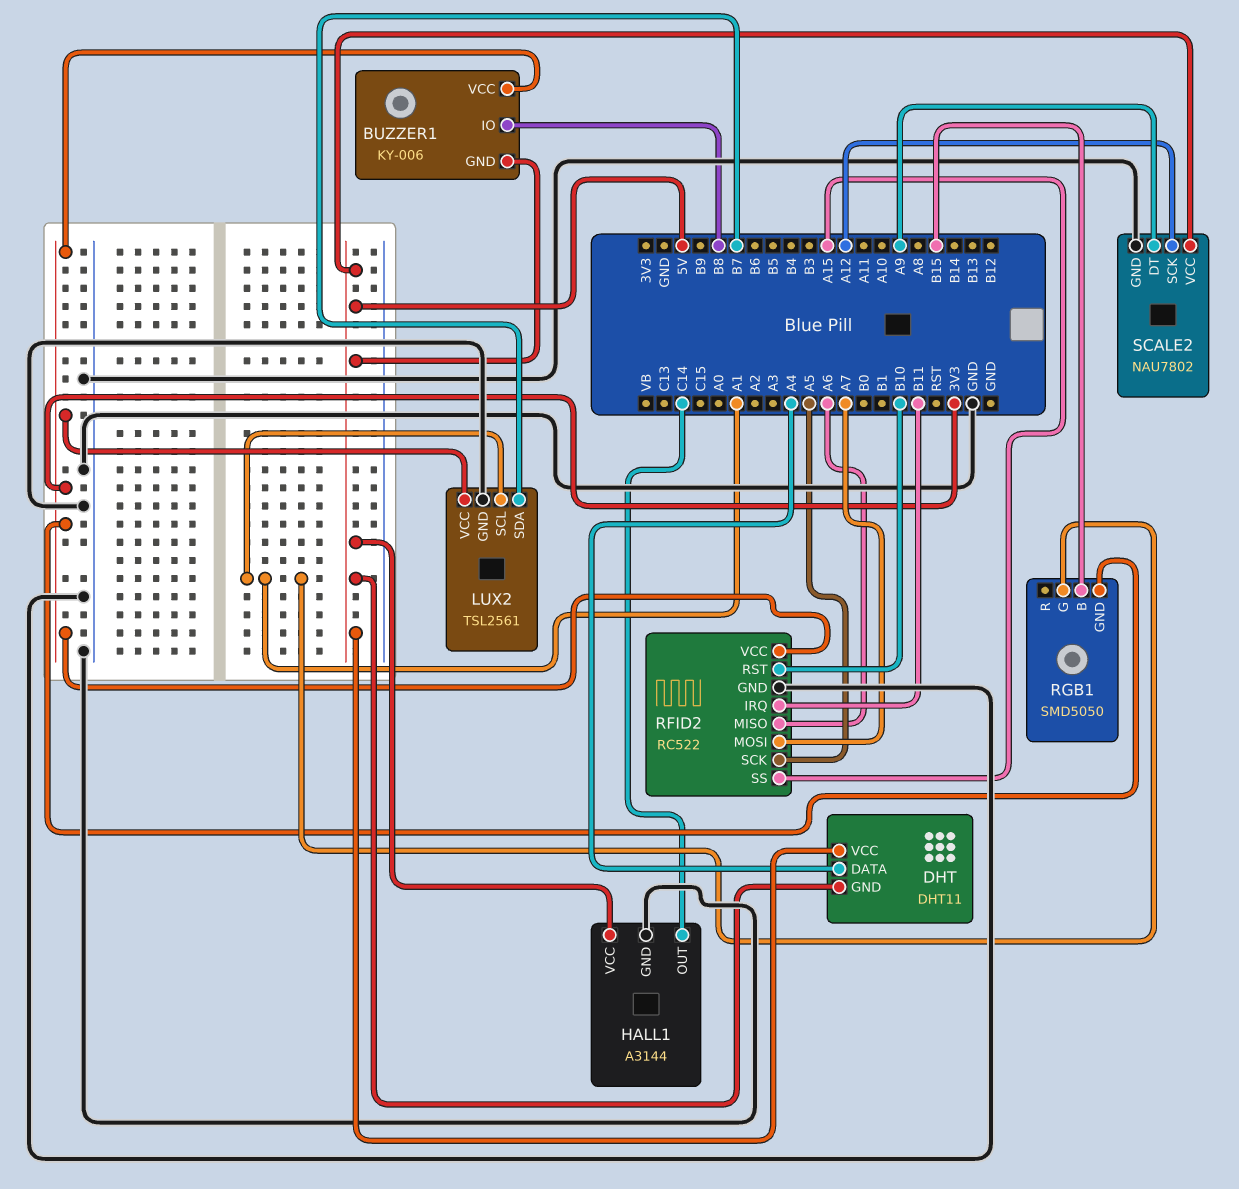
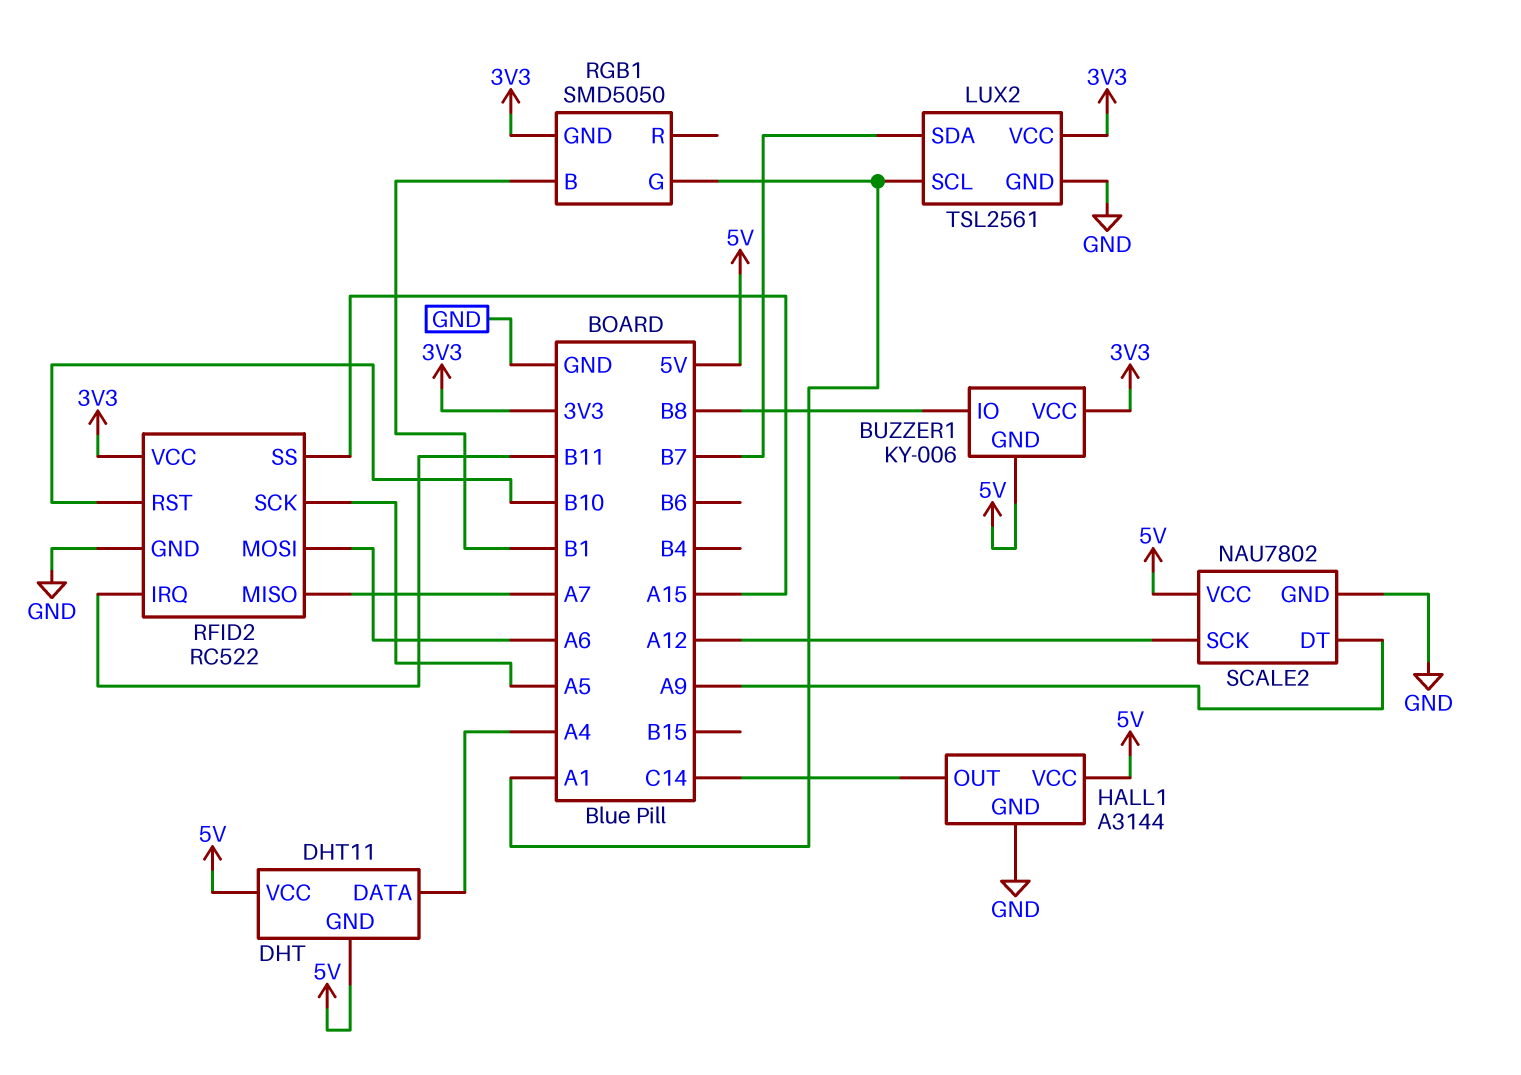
RFID2 pin MISO: A6 -> A7
RFID2 pin MOSI: A7 -> A6
RGB1 pin B: B15 -> B1

